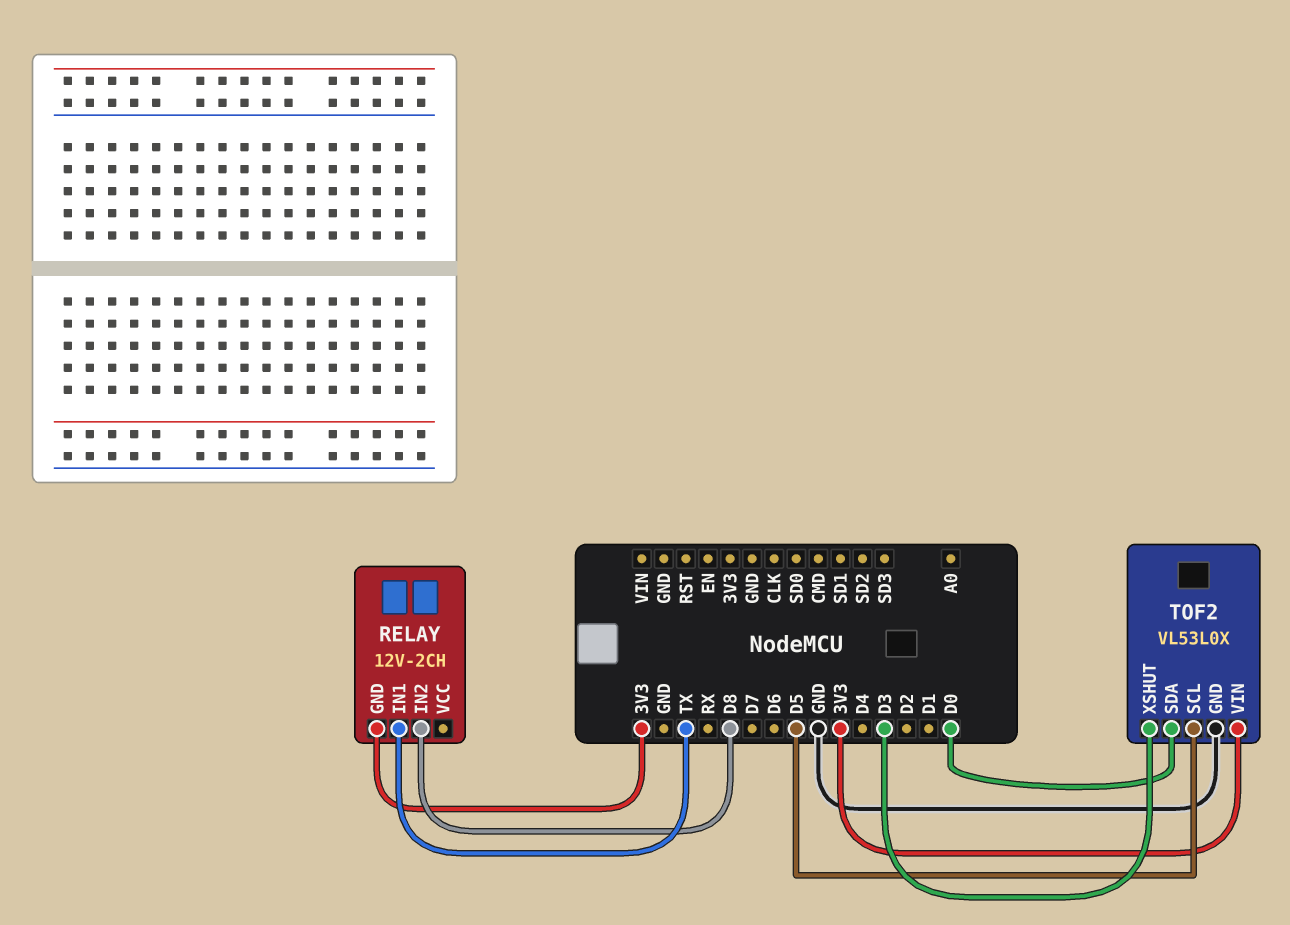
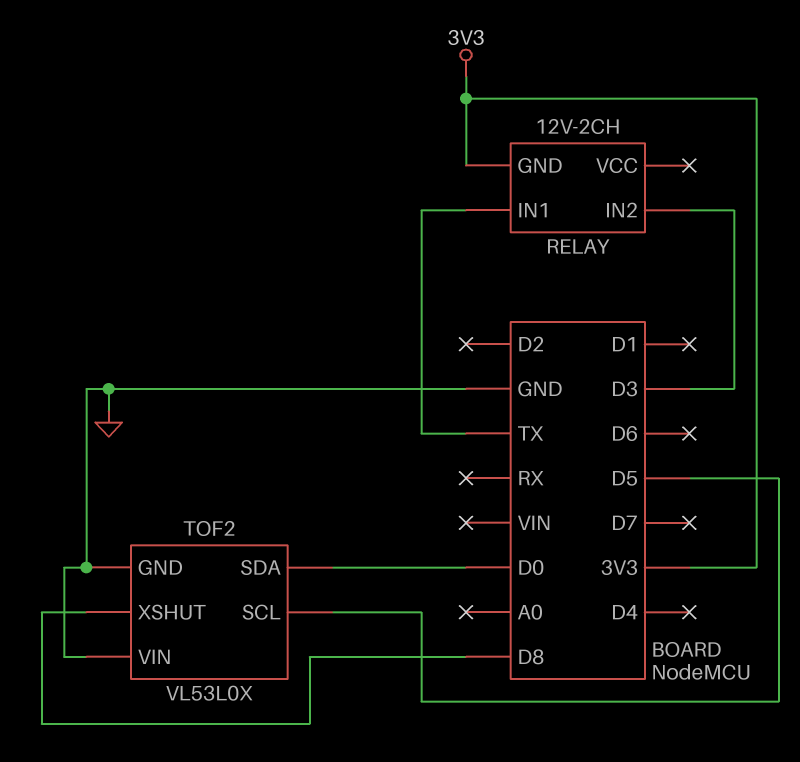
RELAY pin IN2: D8 -> D3
TOF2 pin VIN: 3V3 -> GND
TOF2 pin XSHUT: D3 -> D8

